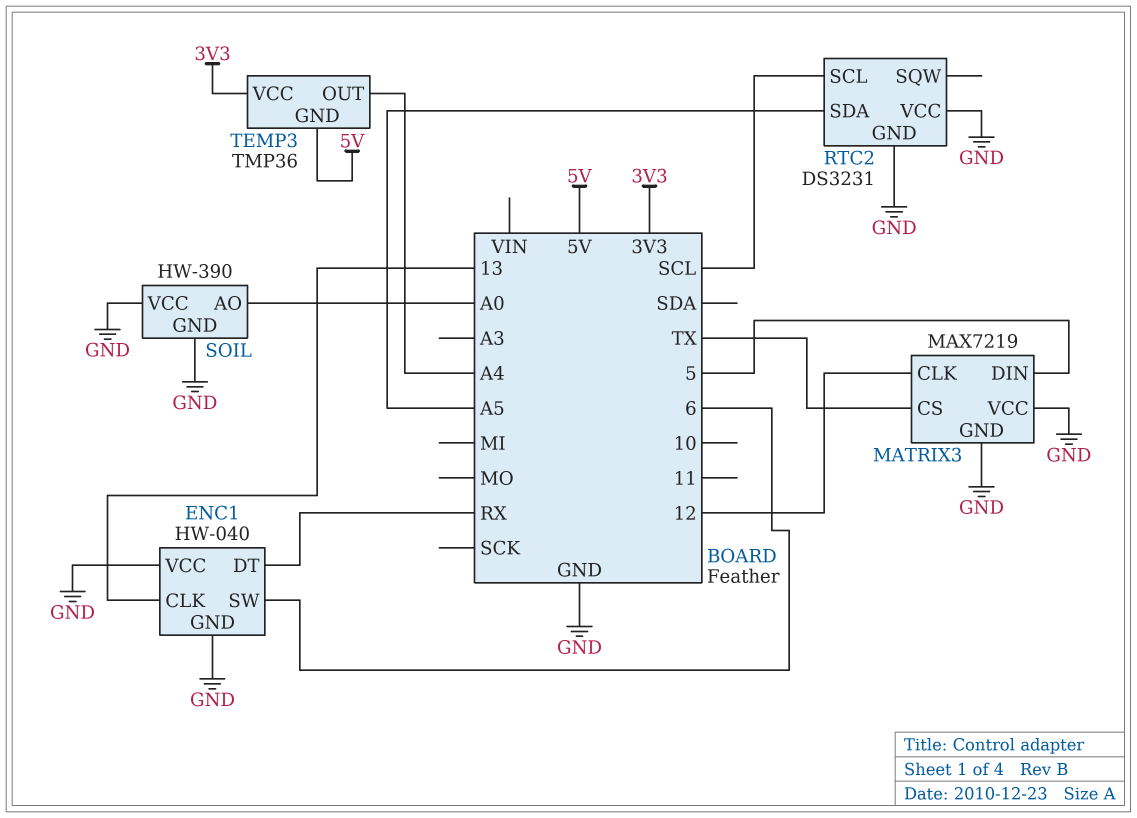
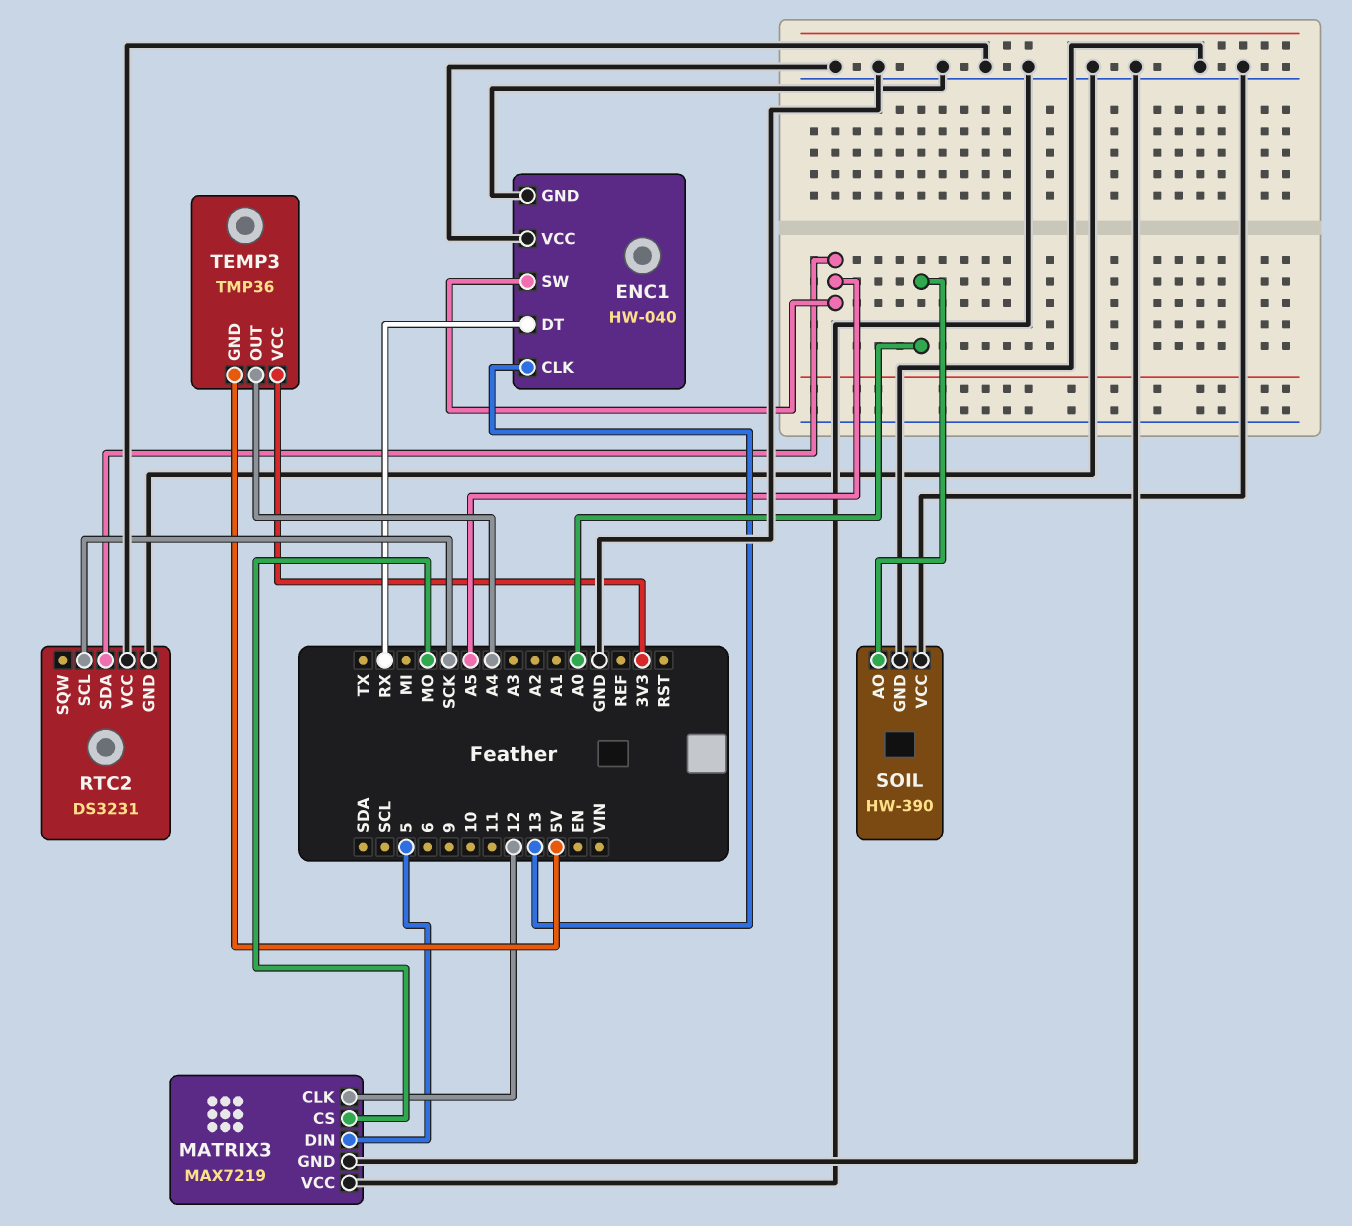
ENC1 pin SW: 6 -> A5
MATRIX3 pin CS: TX -> MO
RTC2 pin SCL: SCL -> SCK

